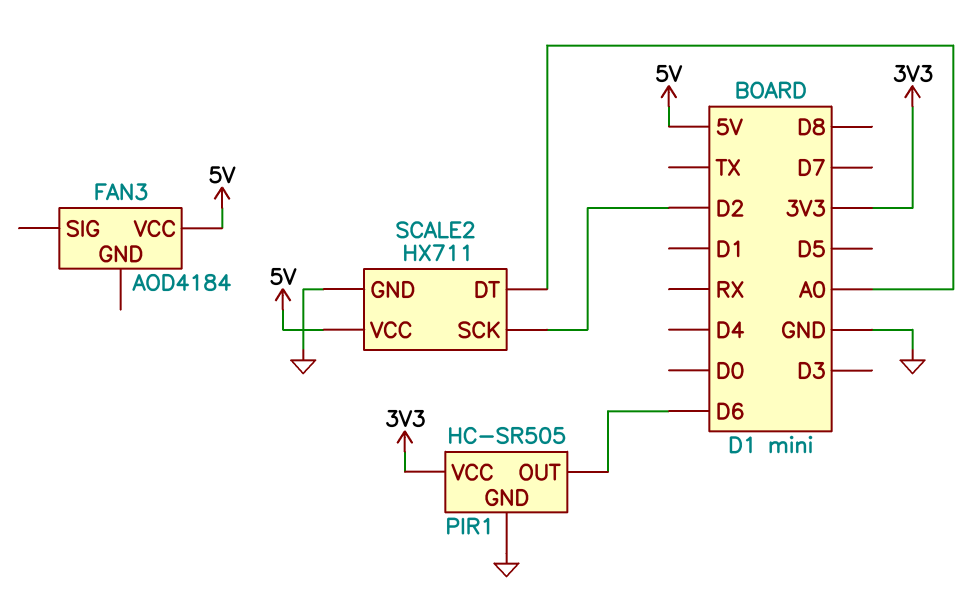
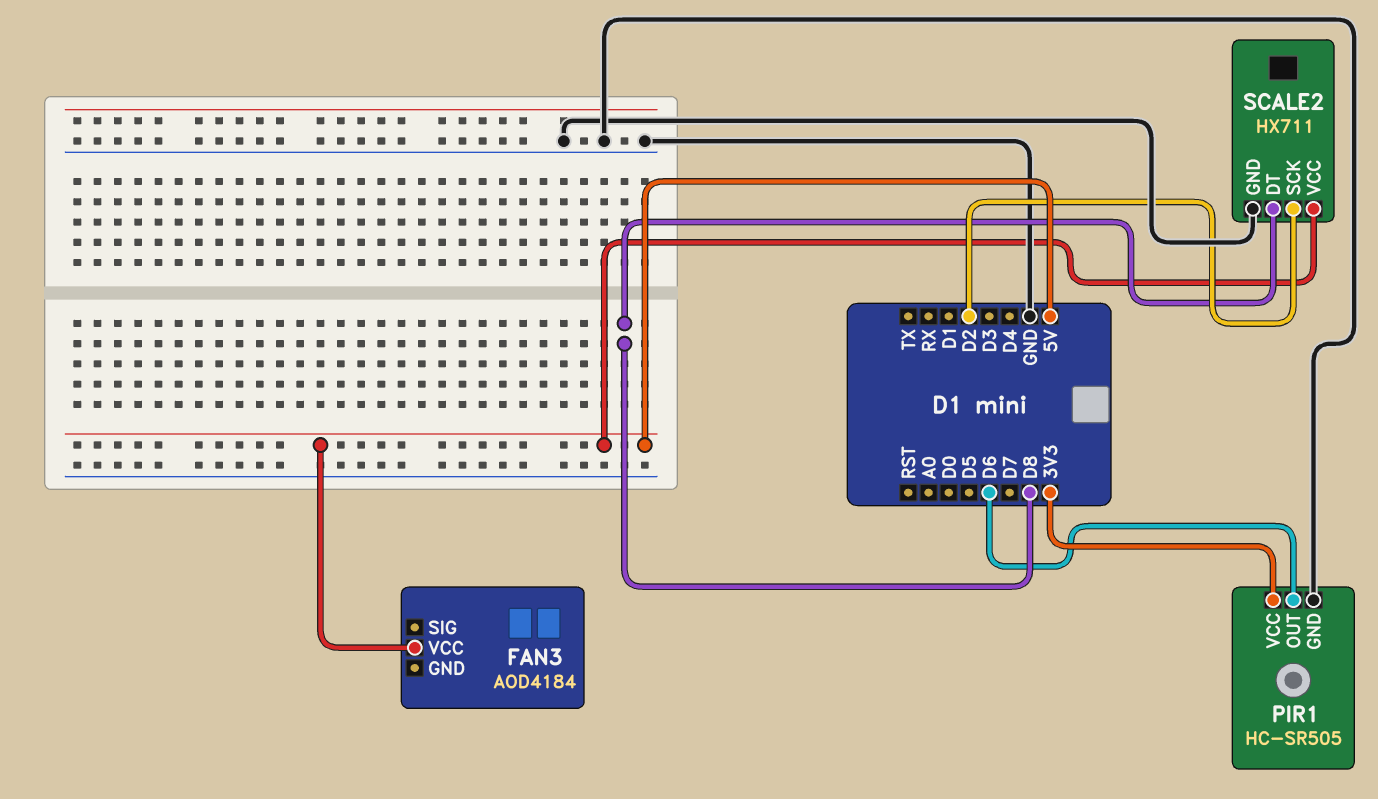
SCALE2 pin DT: A0 -> D8

